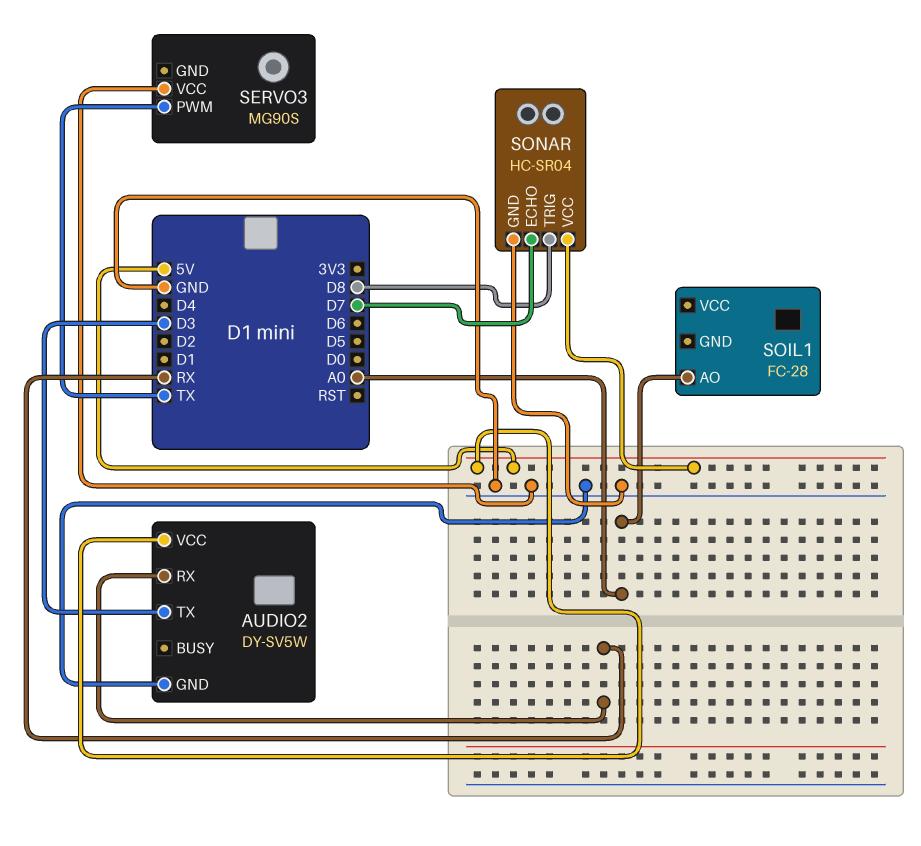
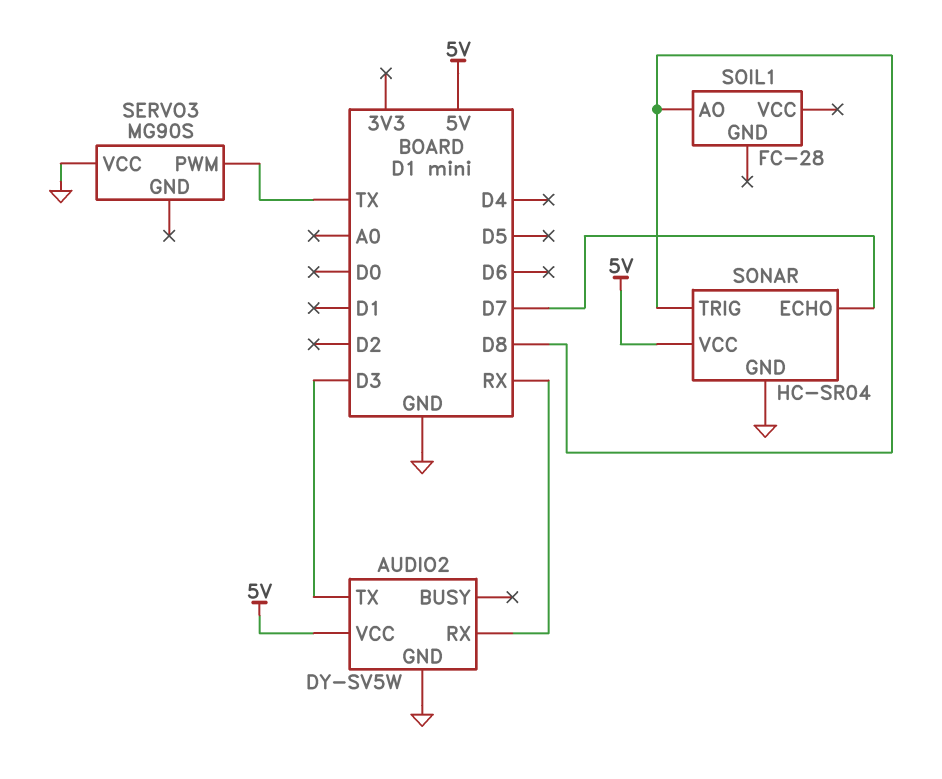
SOIL1 pin AO: A0 -> D8

